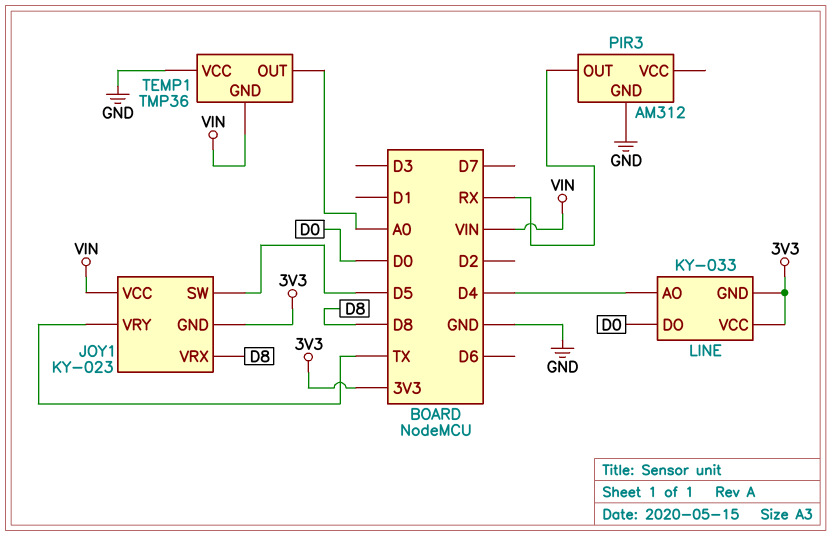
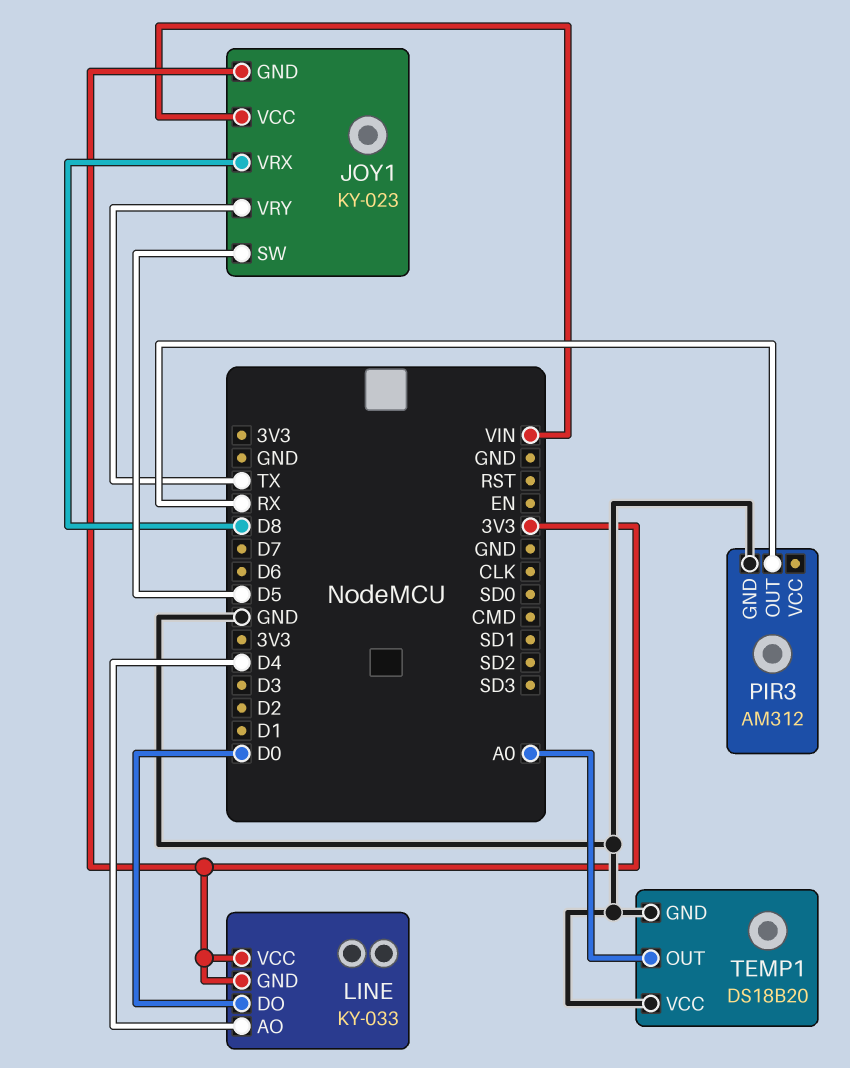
TEMP1: TMP36 -> DS18B20
TEMP1 pin GND: VIN -> GND

